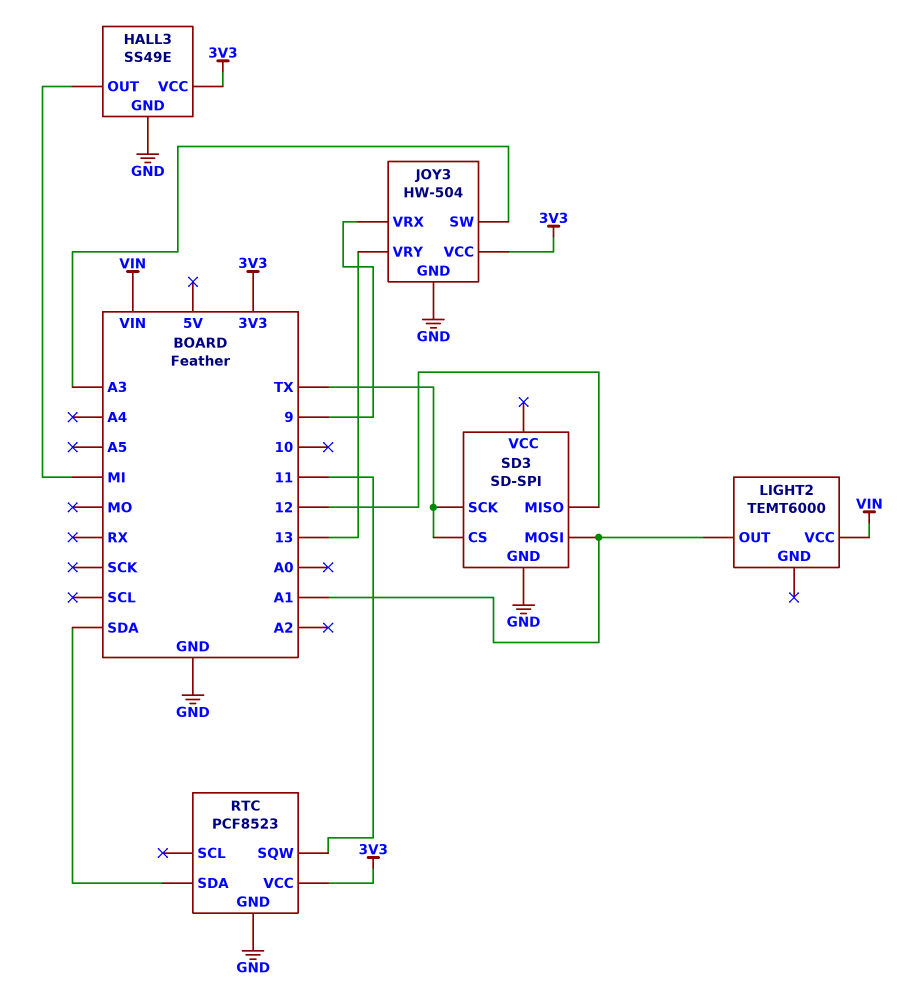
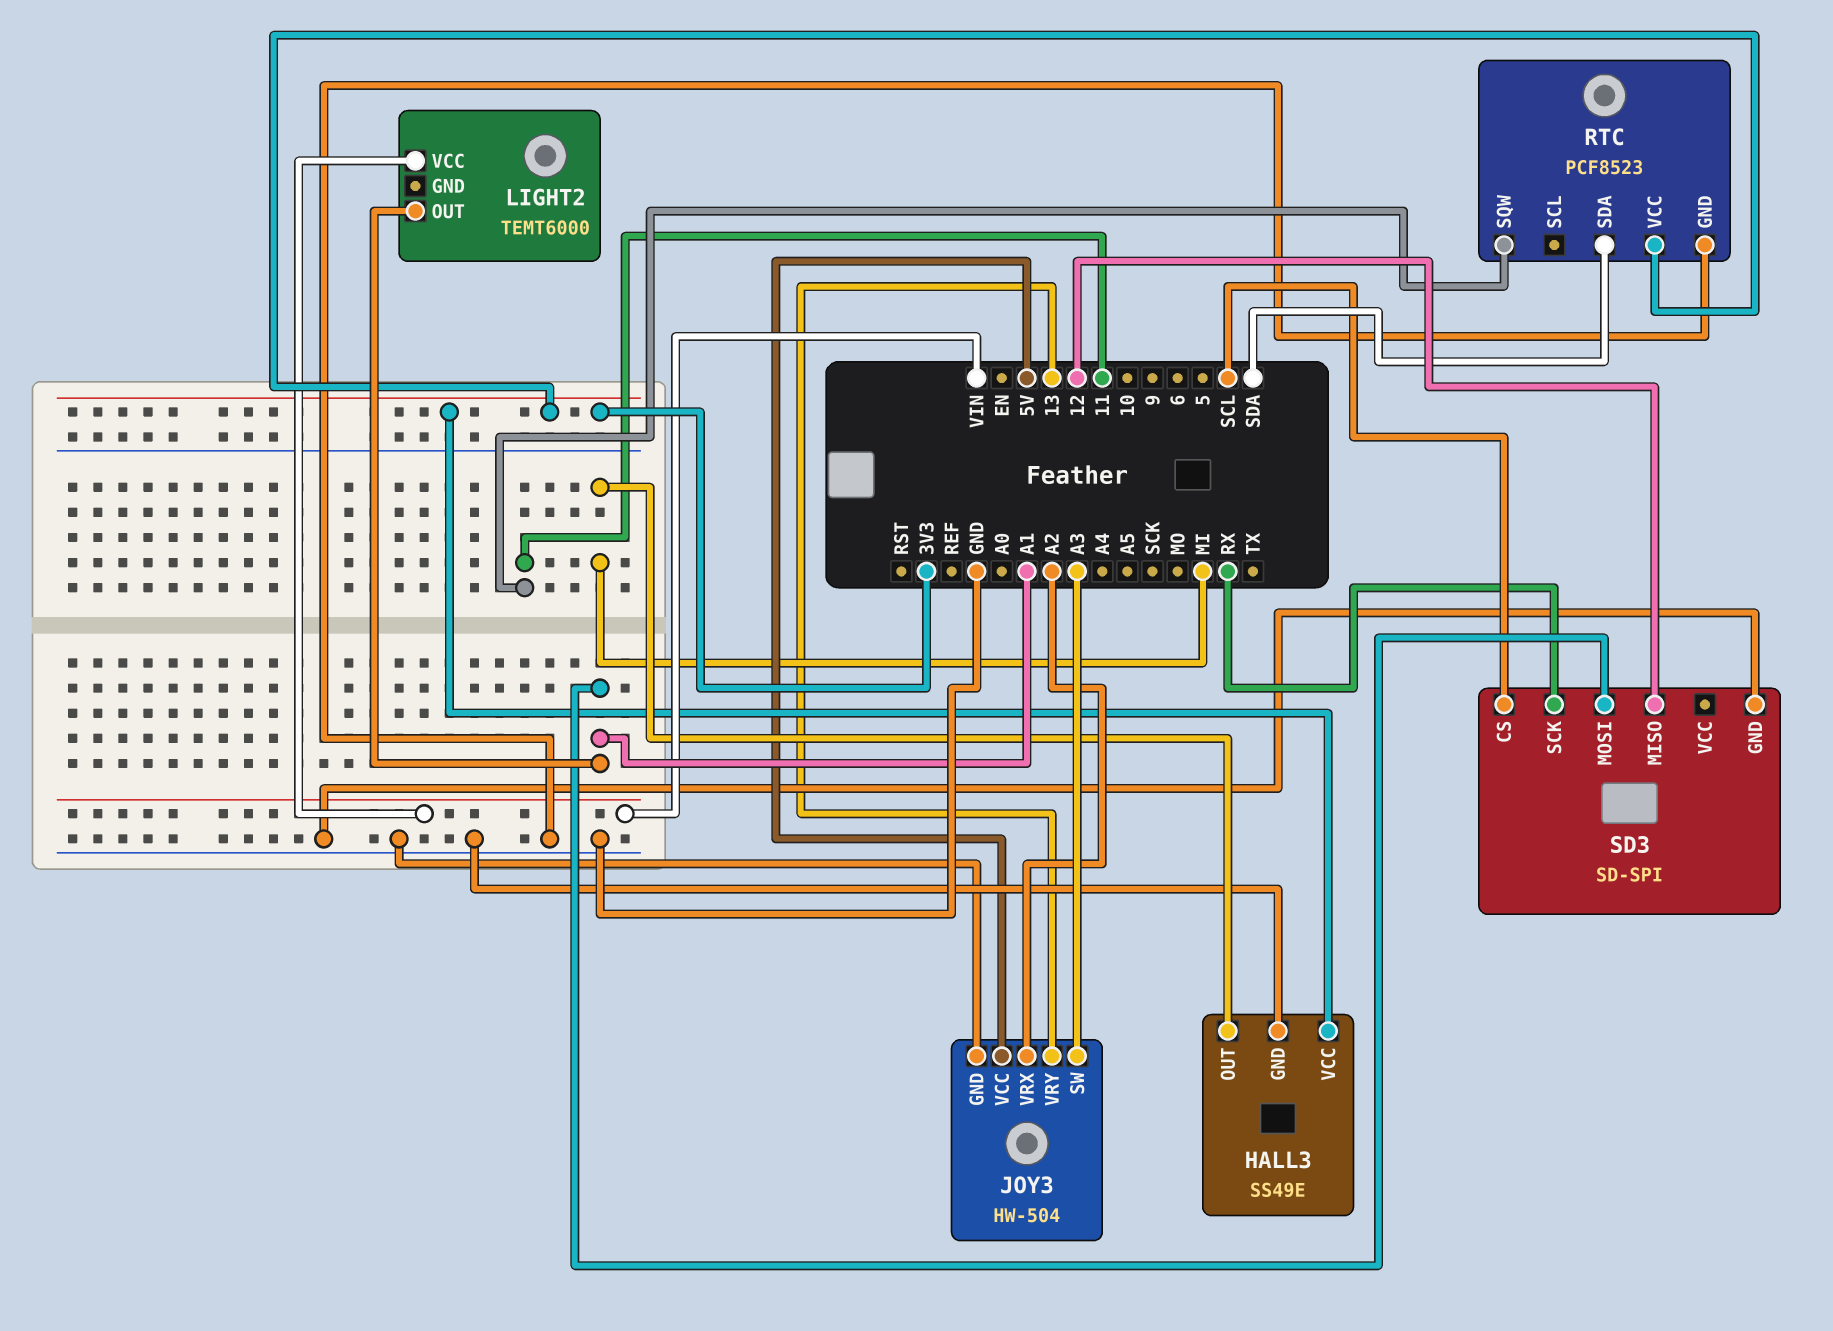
JOY3 pin VCC: 3V3 -> 5V
JOY3 pin VRX: 9 -> A2
SD3 pin CS: TX -> SCL
SD3 pin SCK: TX -> RX

